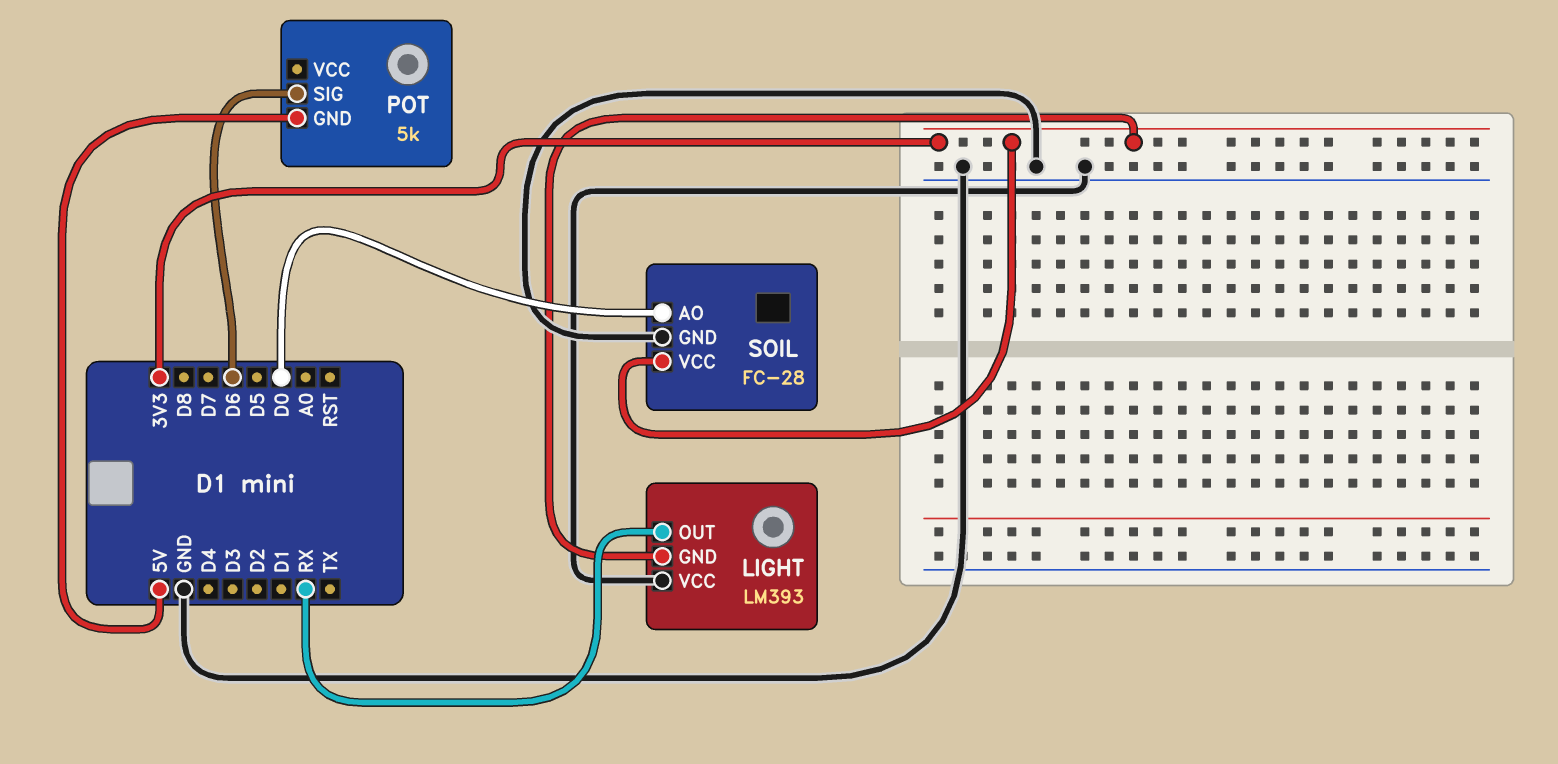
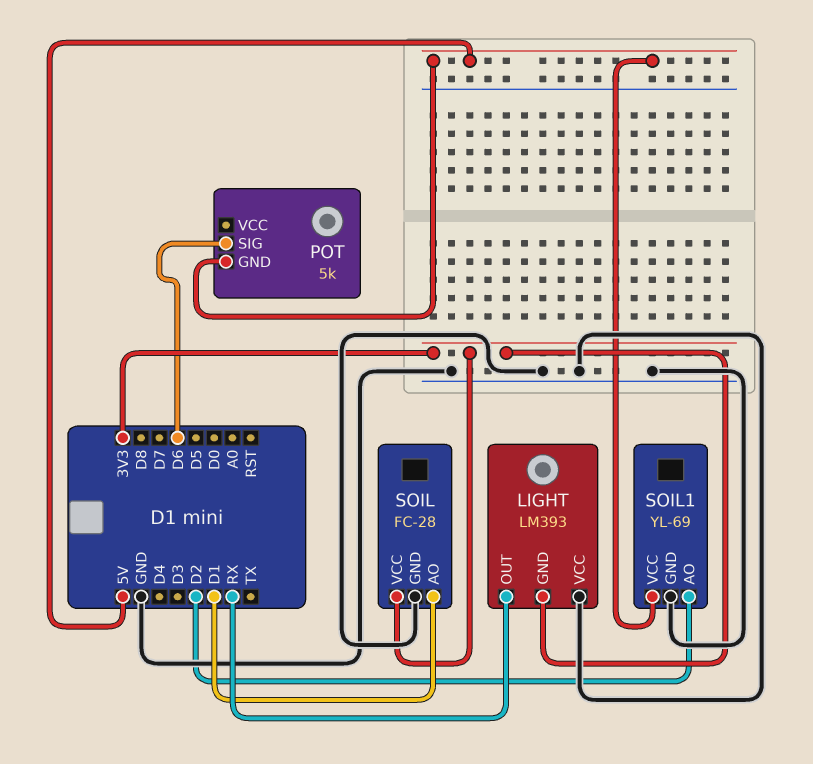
SOIL pin AO: D0 -> D1
SOIL1: none -> YL-69
SOIL1 pin AO: none -> D2
SOIL1 pin GND: none -> GND
SOIL1 pin VCC: none -> 5V

